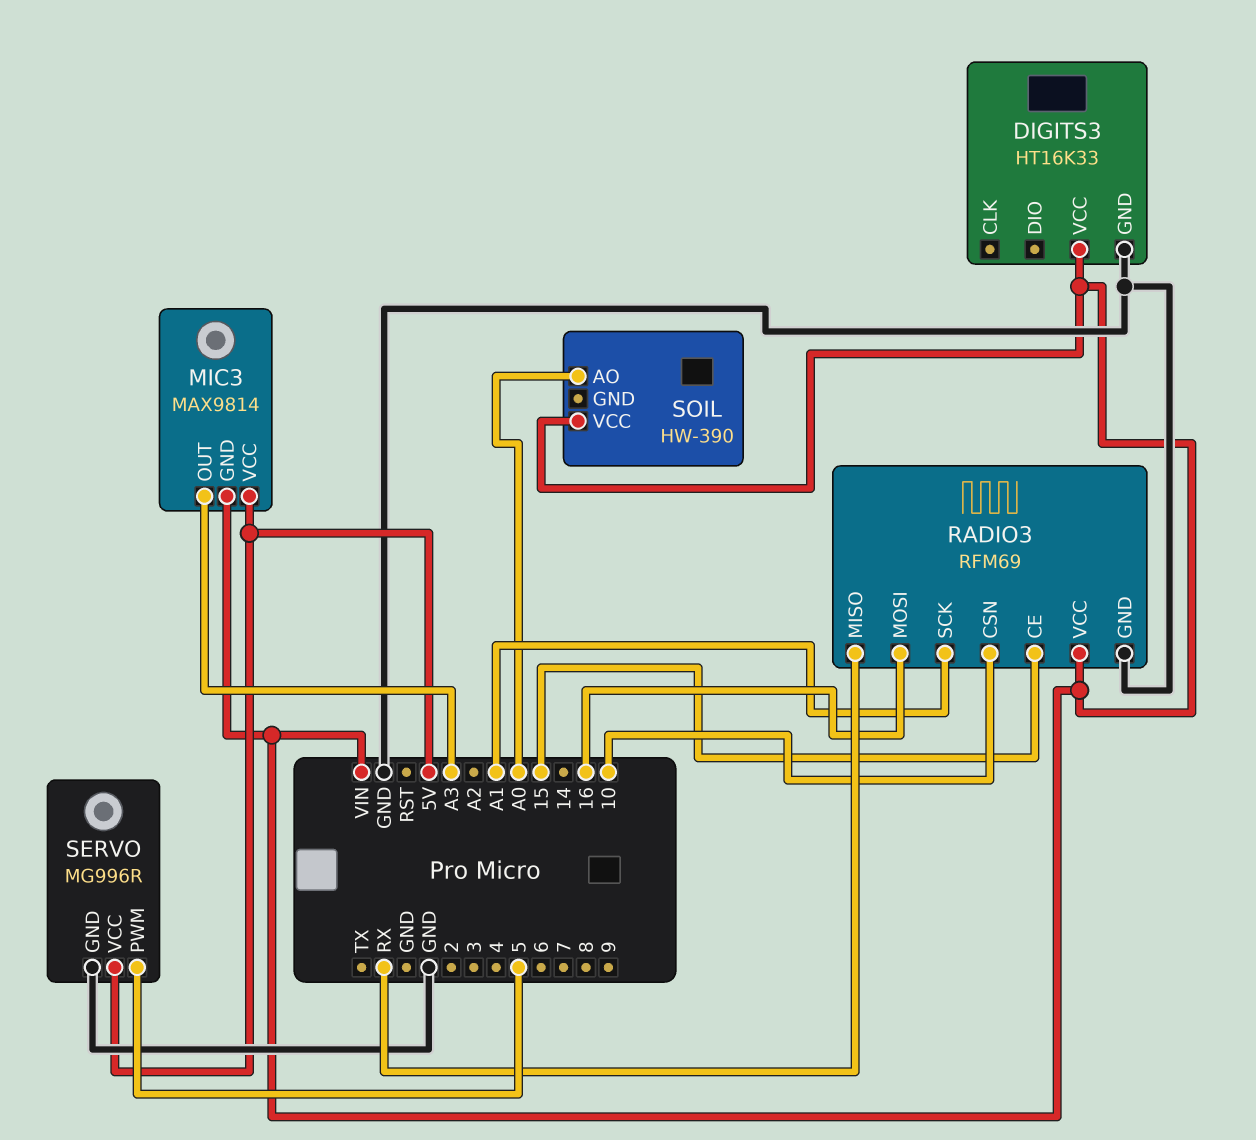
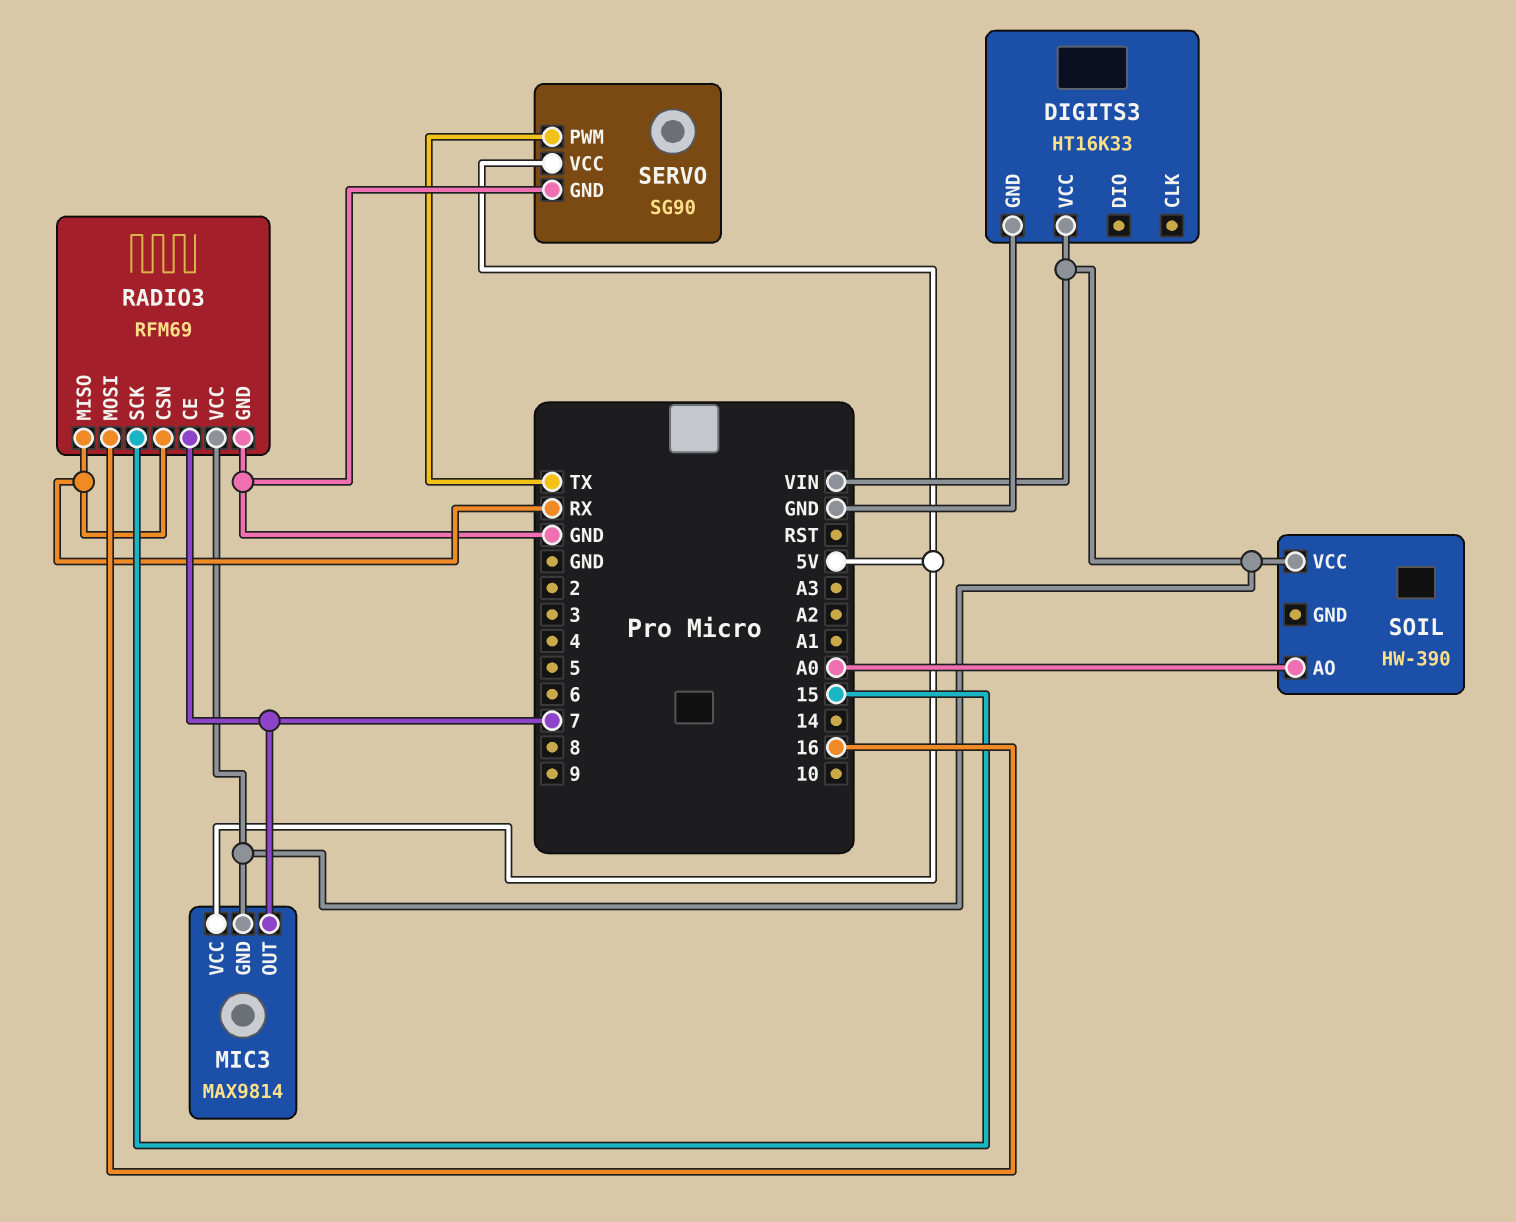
MIC3 pin OUT: A3 -> 7
RADIO3 pin CE: 15 -> 7
RADIO3 pin CSN: 10 -> RX
RADIO3 pin SCK: A1 -> 15
SERVO: MG996R -> SG90
SERVO pin PWM: 5 -> TX

